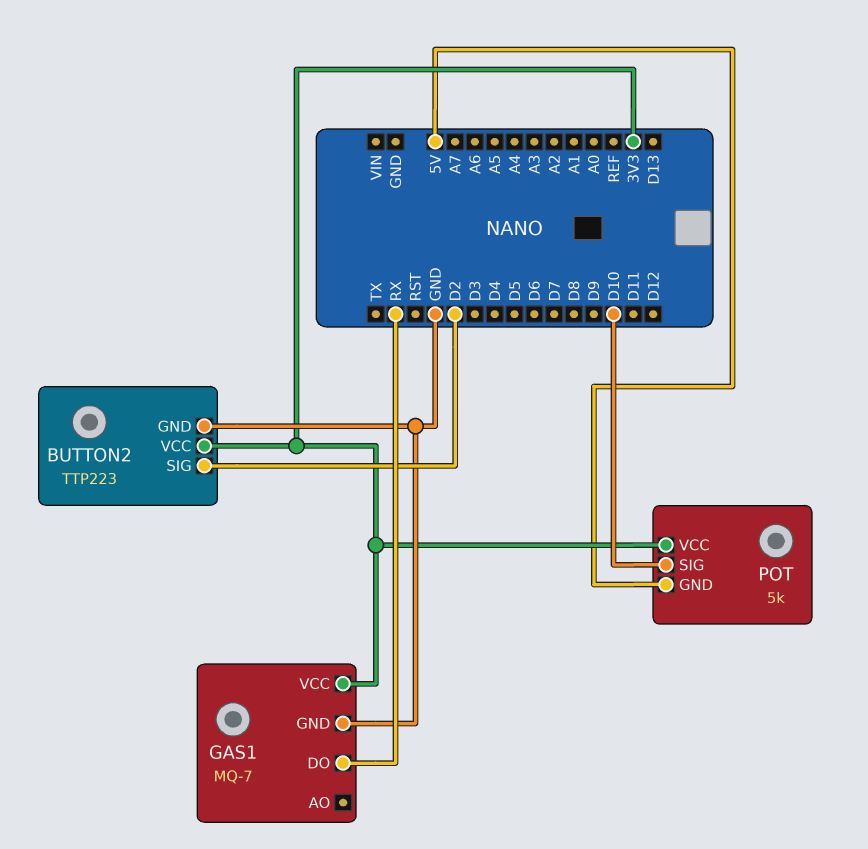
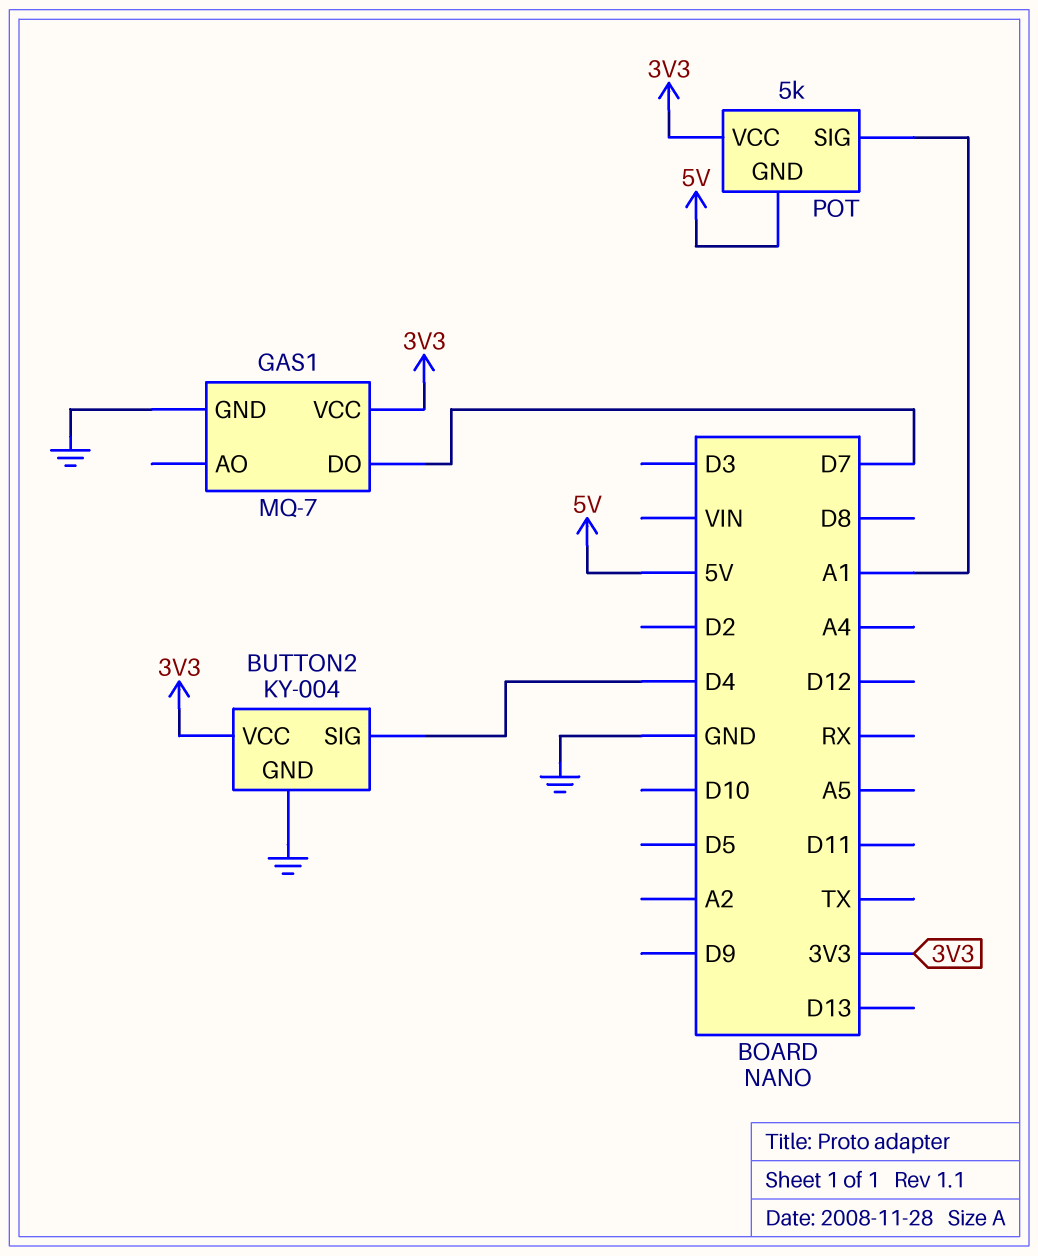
BUTTON2: TTP223 -> KY-004
BUTTON2 pin SIG: D2 -> D4
GAS1 pin DO: RX -> D7
POT pin SIG: D10 -> A1

